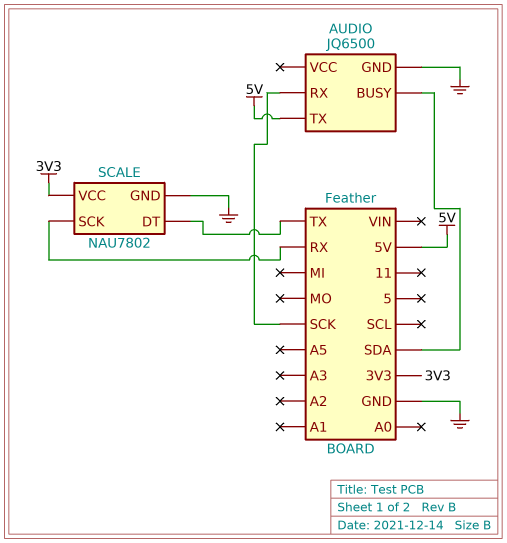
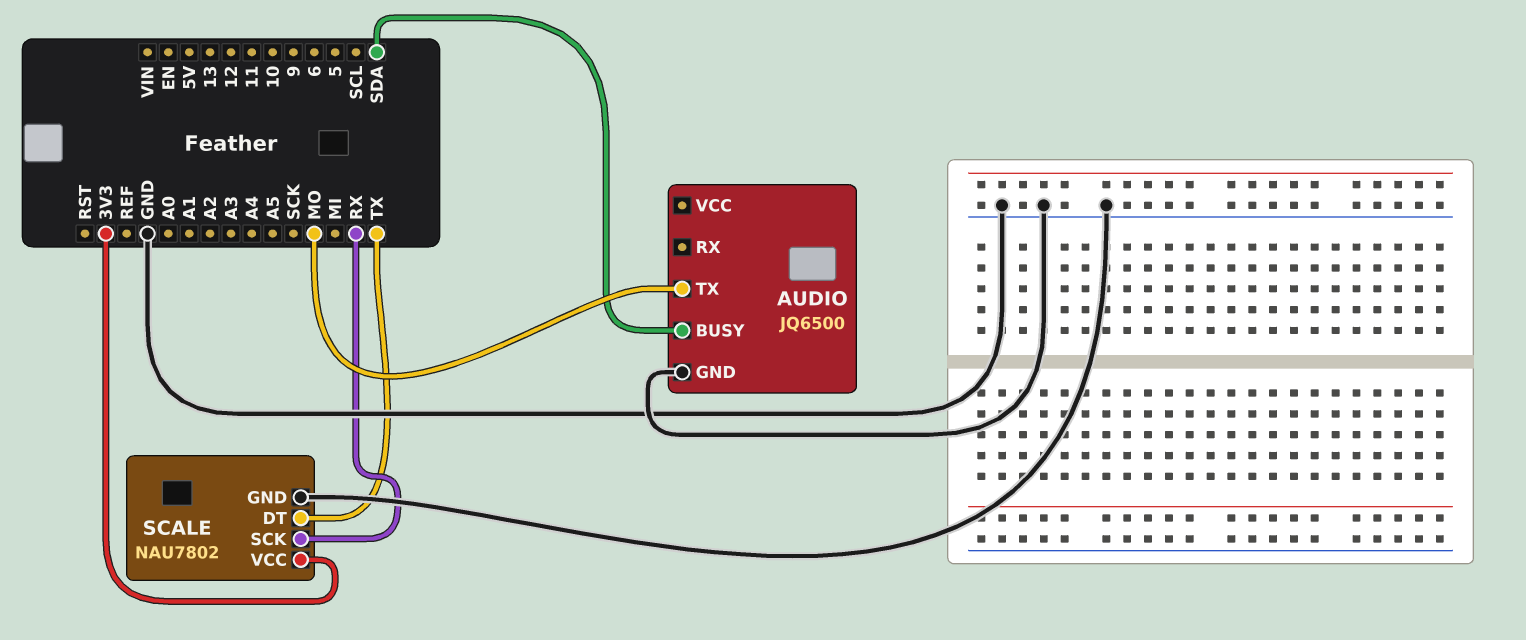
AUDIO pin RX: SCK -> none
AUDIO pin TX: 5V -> MO

